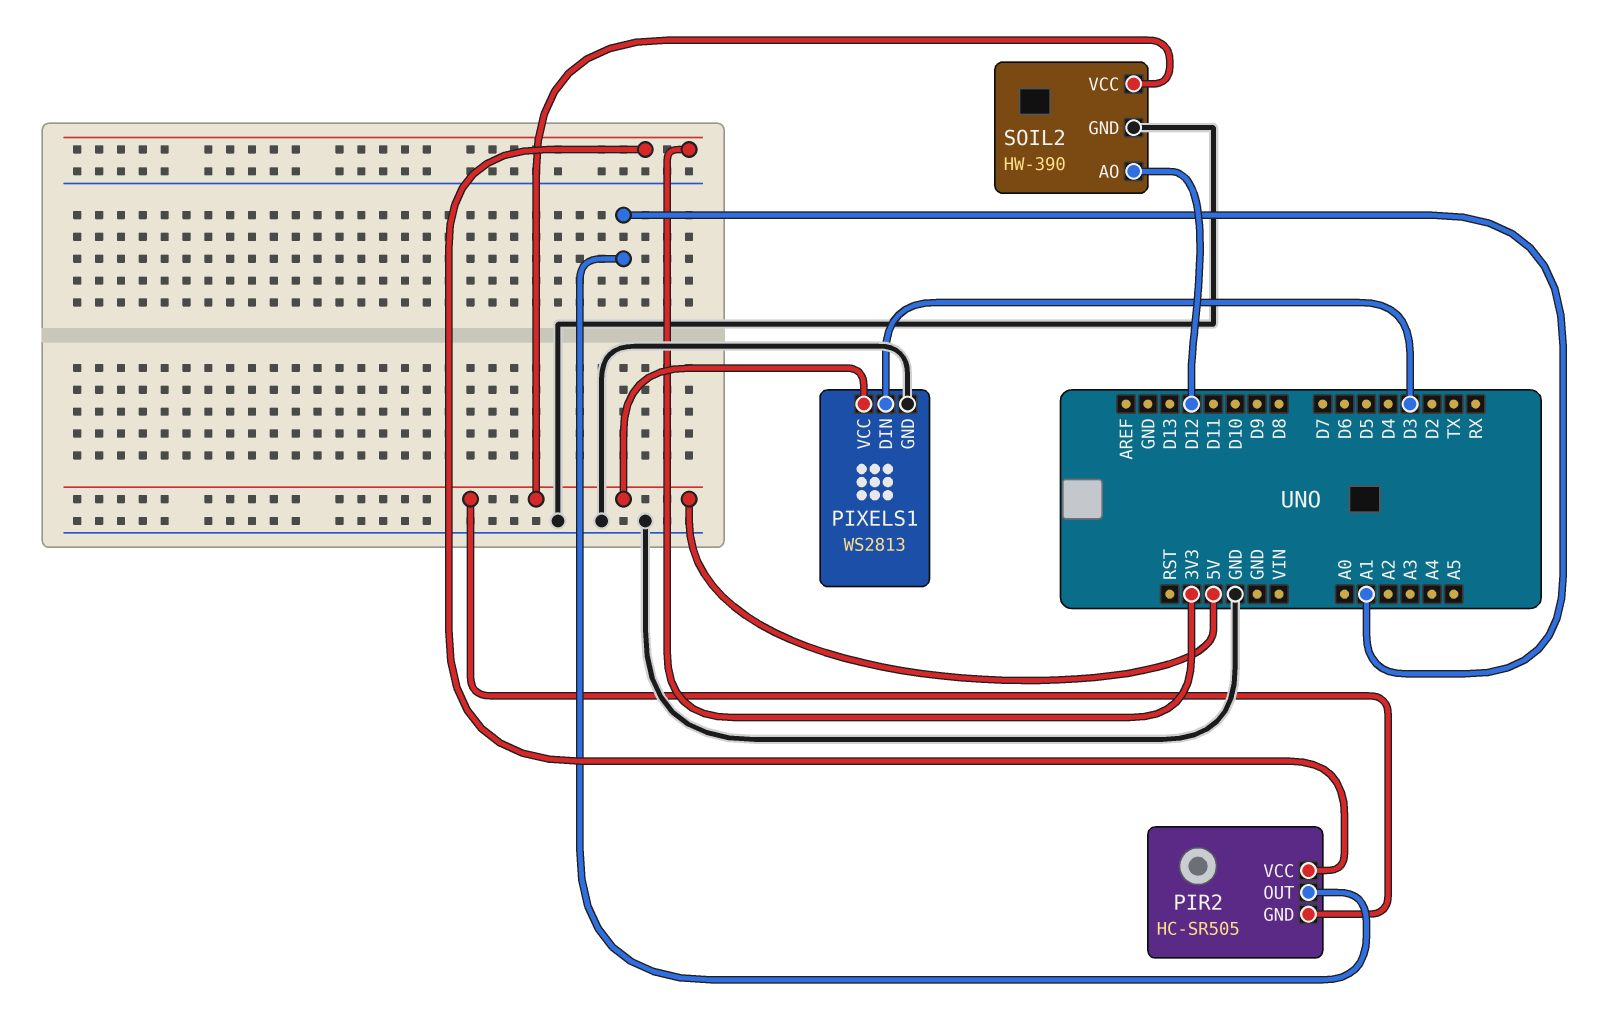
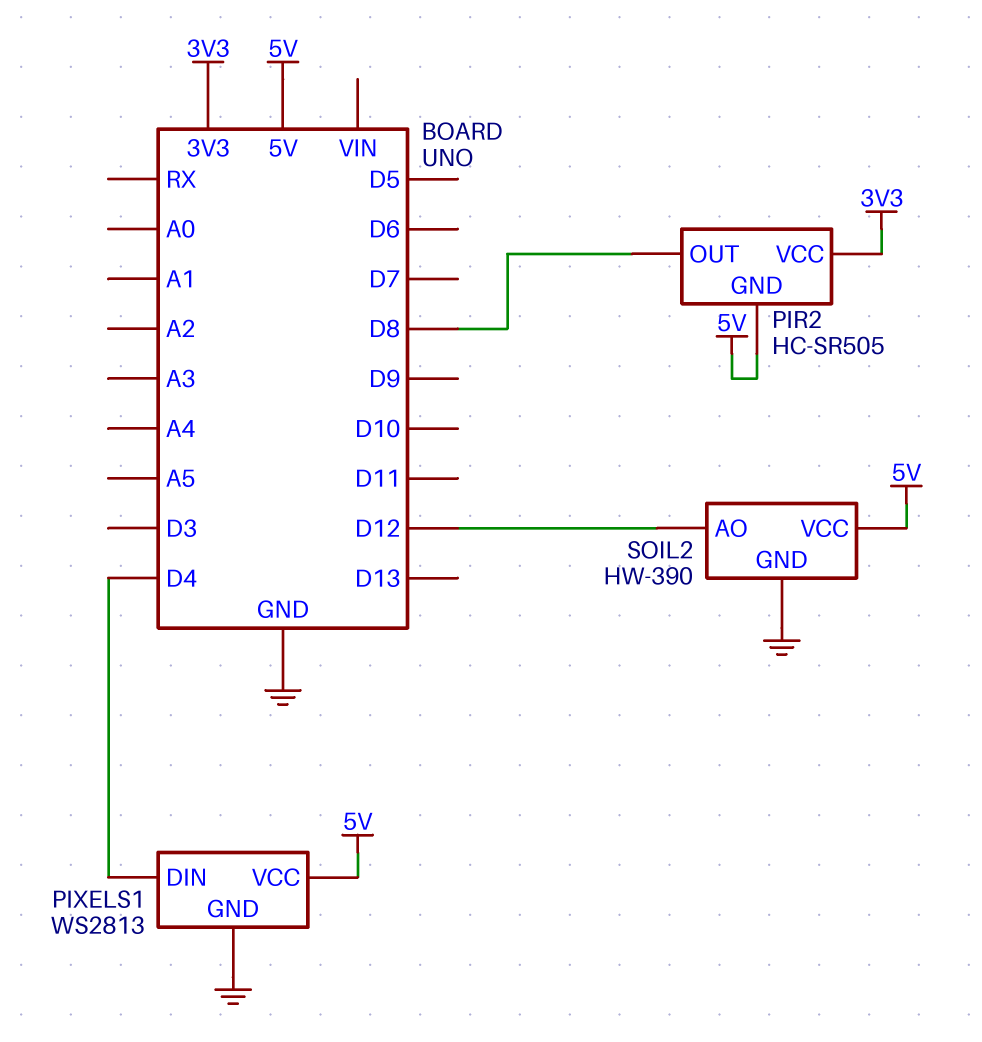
PIR2 pin OUT: A1 -> D8
PIXELS1 pin DIN: D3 -> D4

